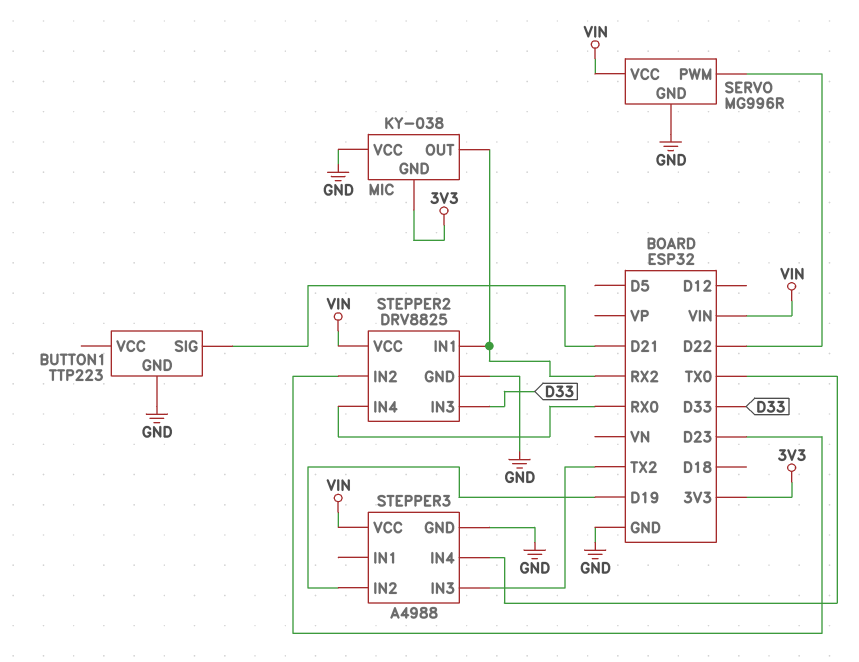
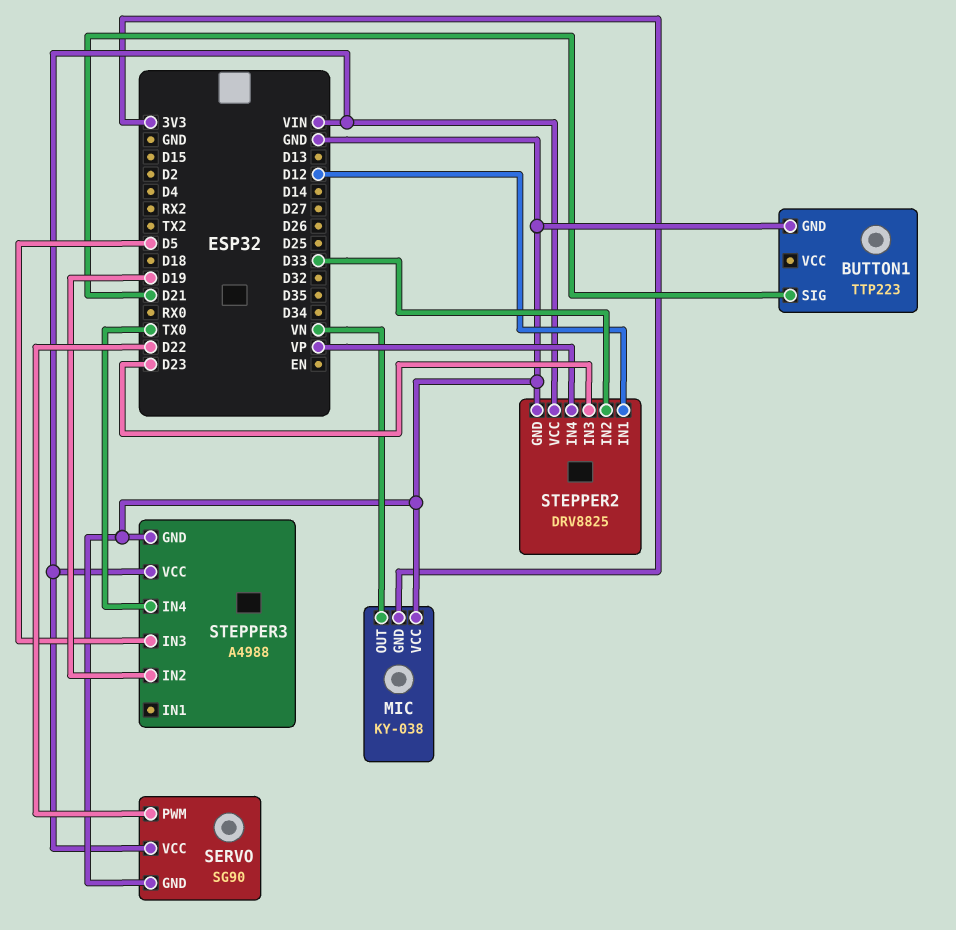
MIC pin OUT: RX2 -> VN
SERVO: MG996R -> SG90
STEPPER2 pin IN1: RX2 -> D12
STEPPER2 pin IN2: D23 -> D33
STEPPER2 pin IN3: D33 -> D23
STEPPER2 pin IN4: RX0 -> VP
STEPPER3 pin IN3: TX2 -> D5

